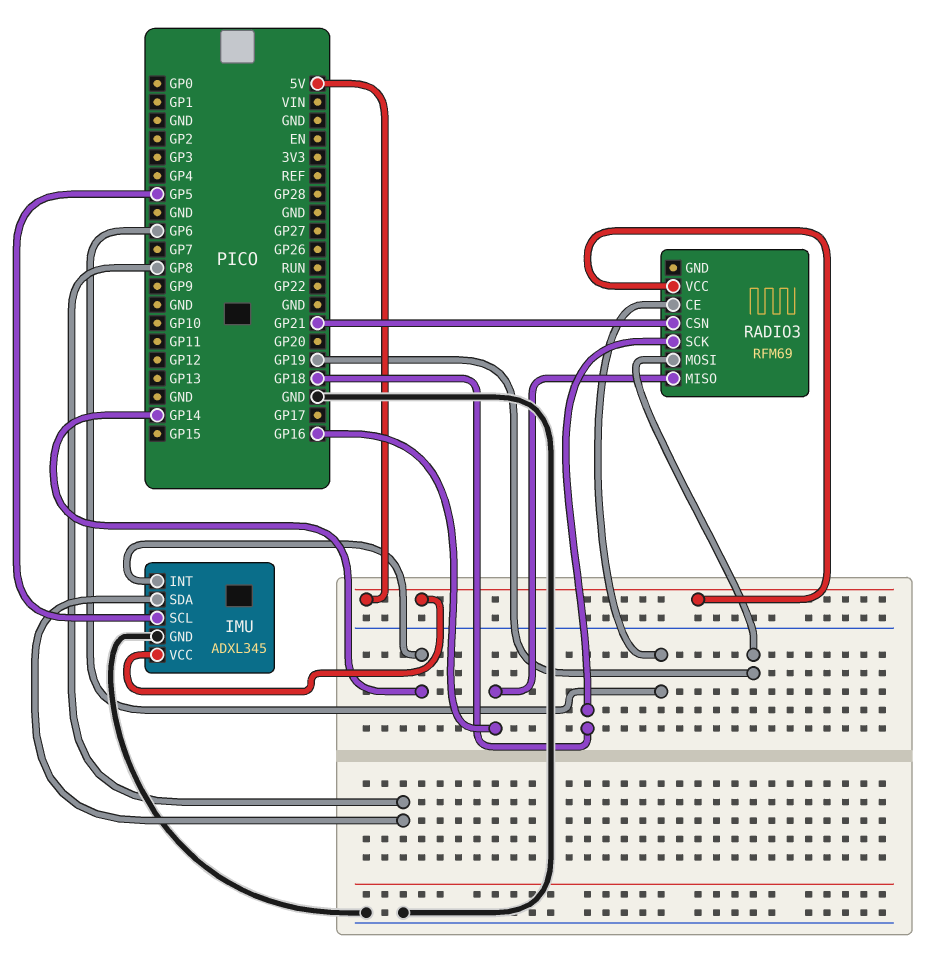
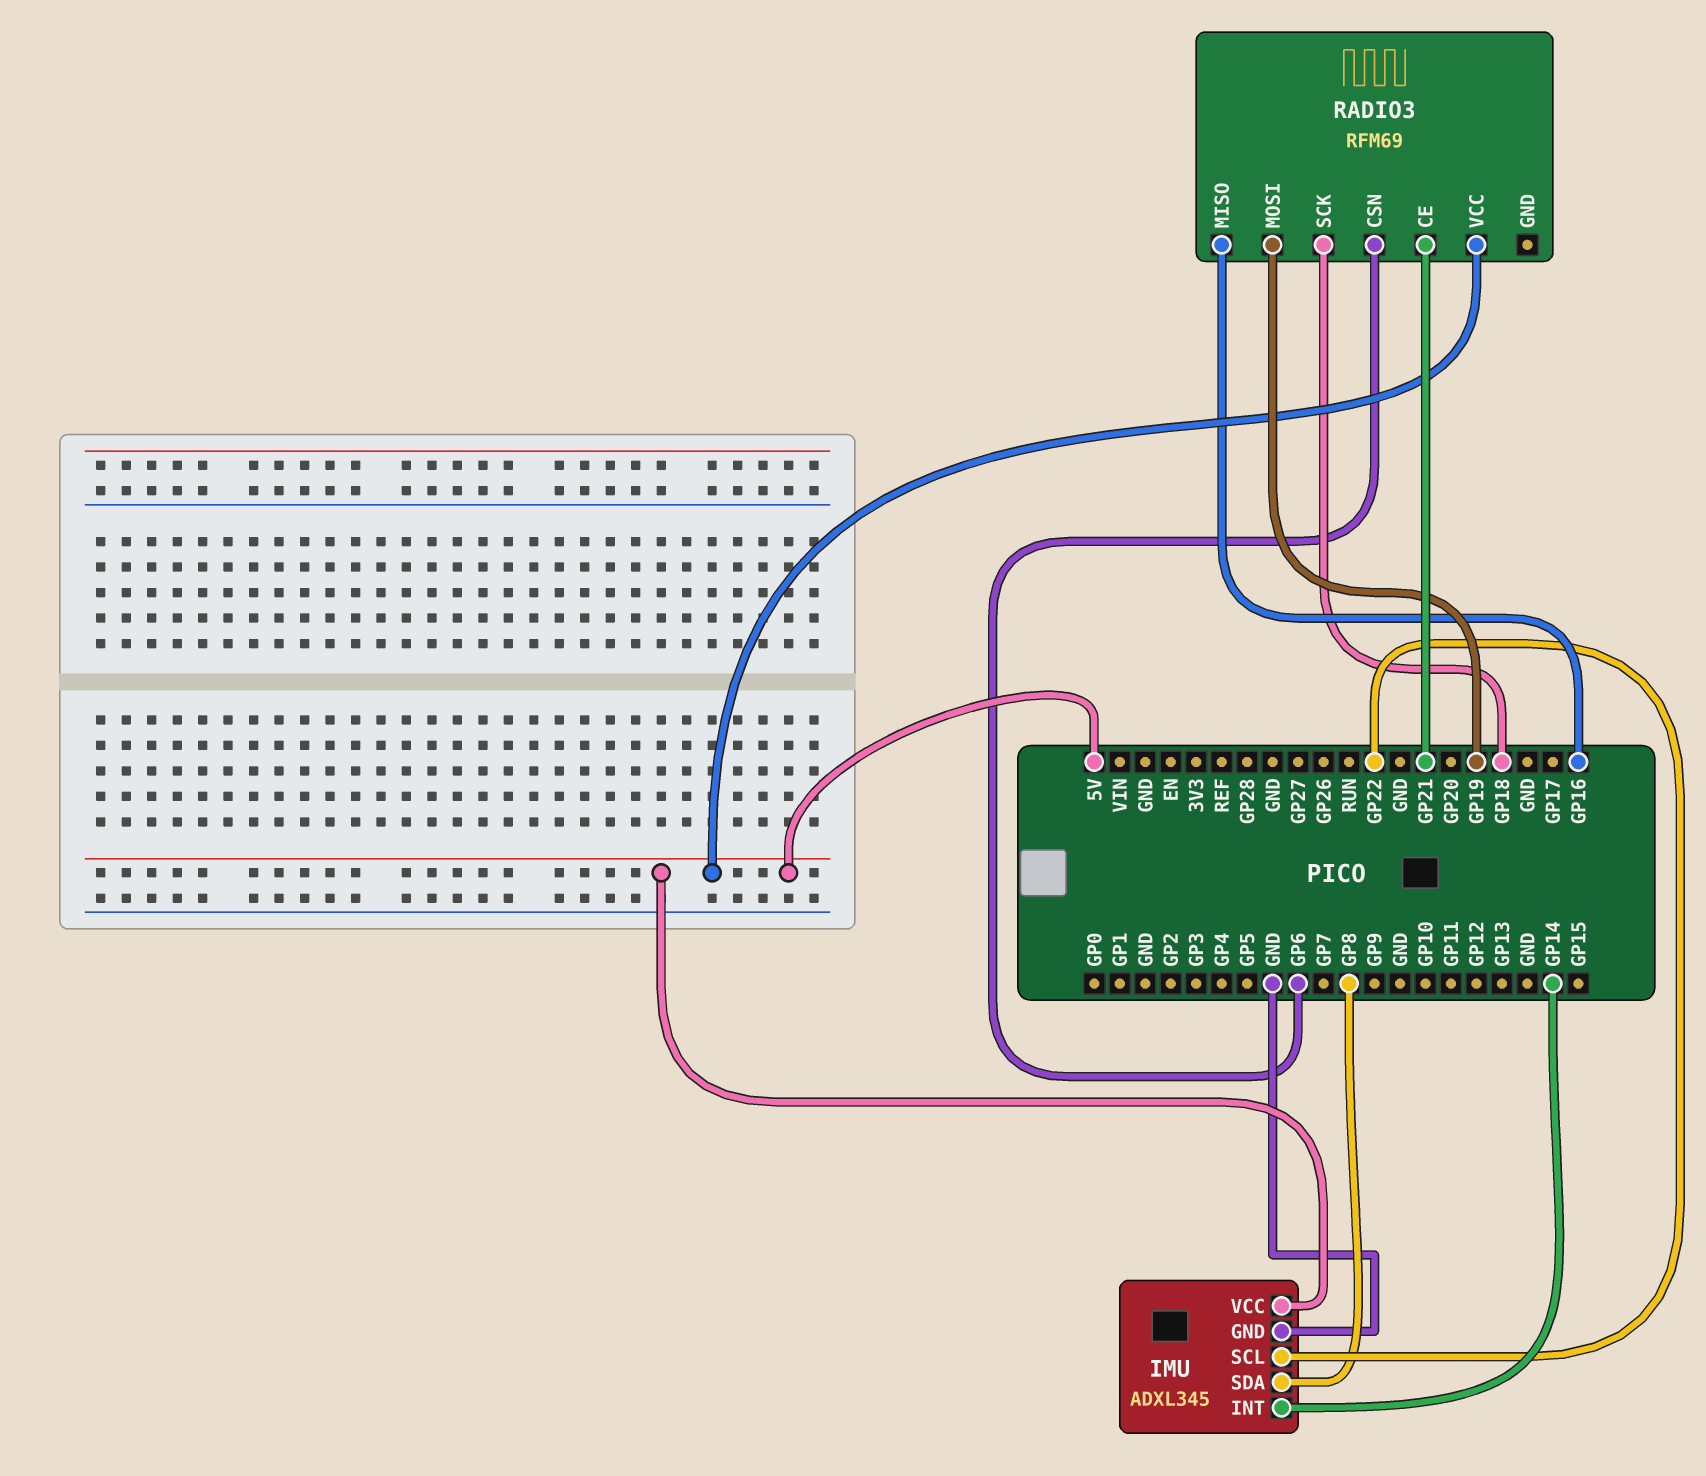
IMU pin SCL: GP5 -> GP22
RADIO3 pin CE: GP6 -> GP21
RADIO3 pin CSN: GP21 -> GP6

